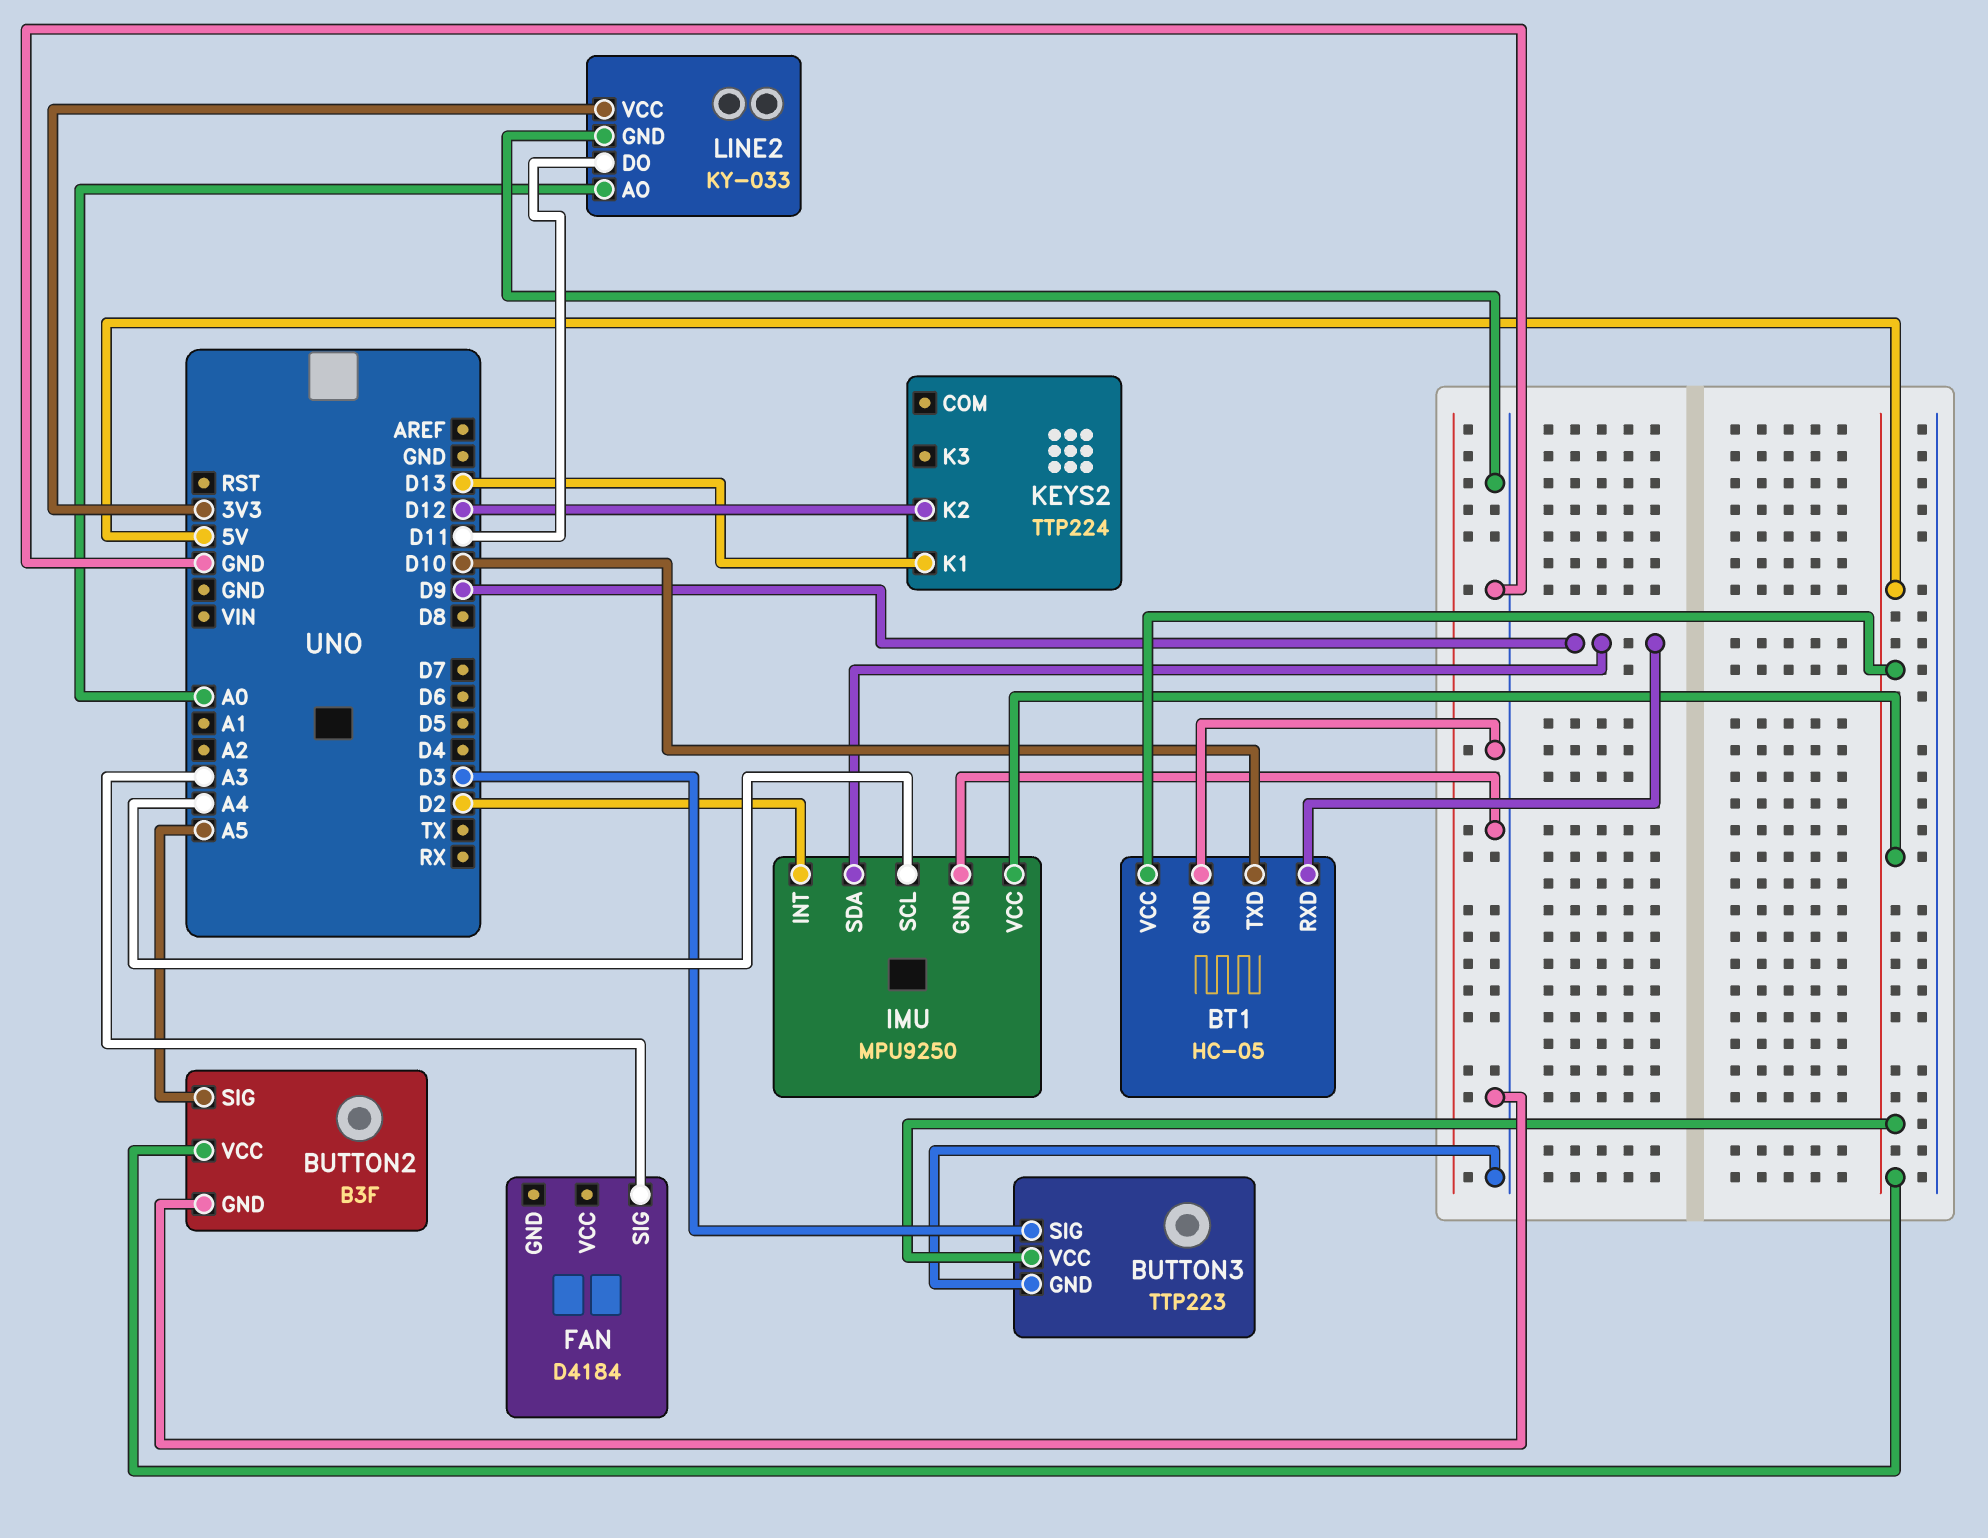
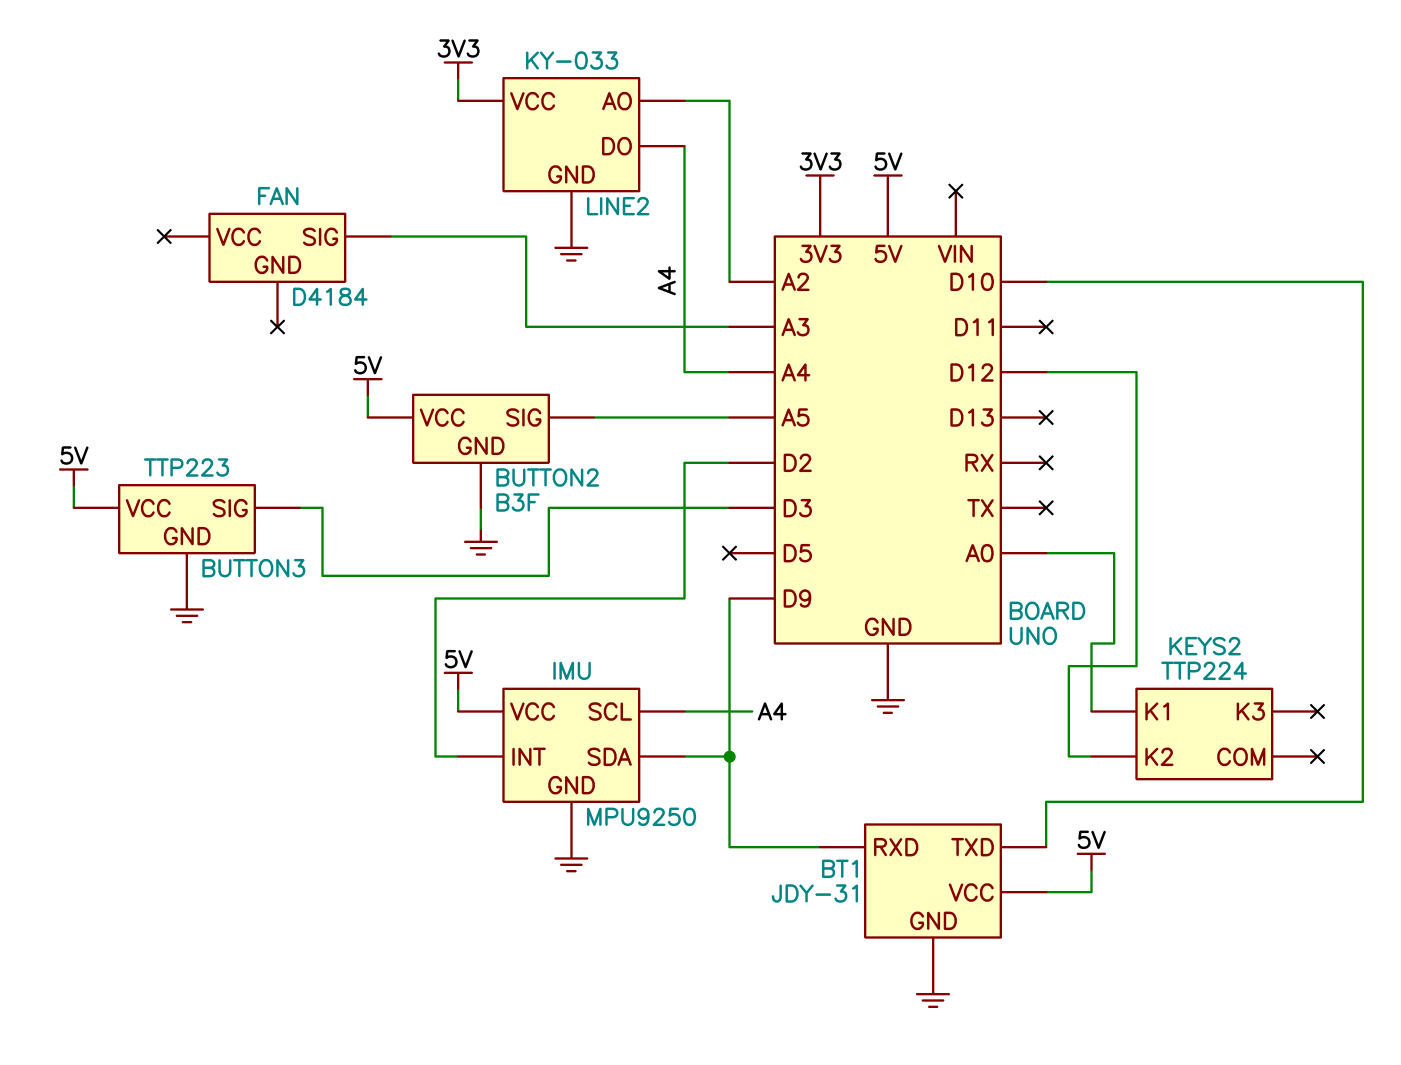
BT1: HC-05 -> JDY-31
KEYS2 pin K1: D13 -> A0
LINE2 pin AO: A0 -> A2
LINE2 pin DO: D11 -> A4

